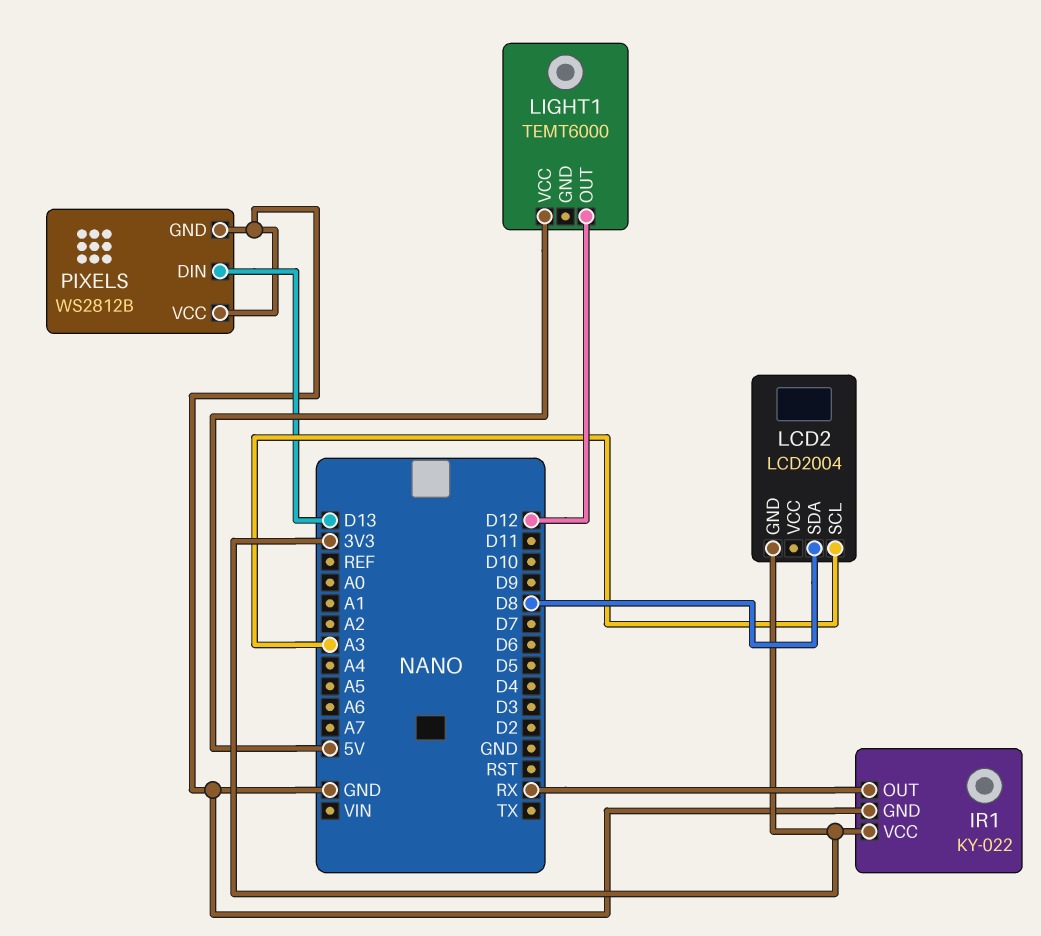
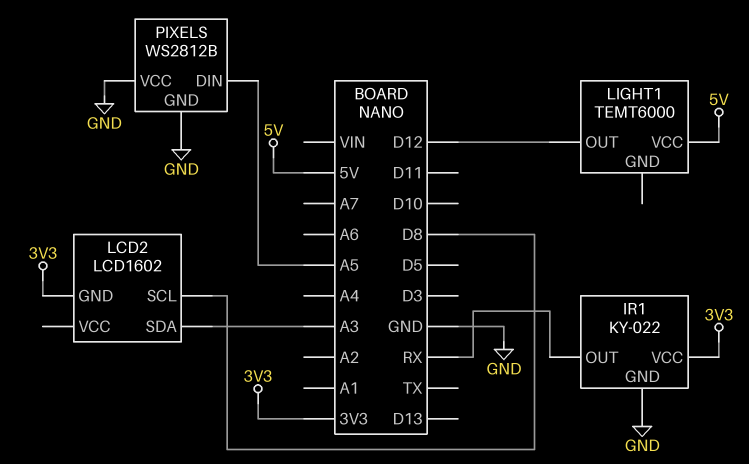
LCD2: LCD2004 -> LCD1602
LCD2 pin SCL: A3 -> D8
LCD2 pin SDA: D8 -> A3
PIXELS pin DIN: D13 -> A5

